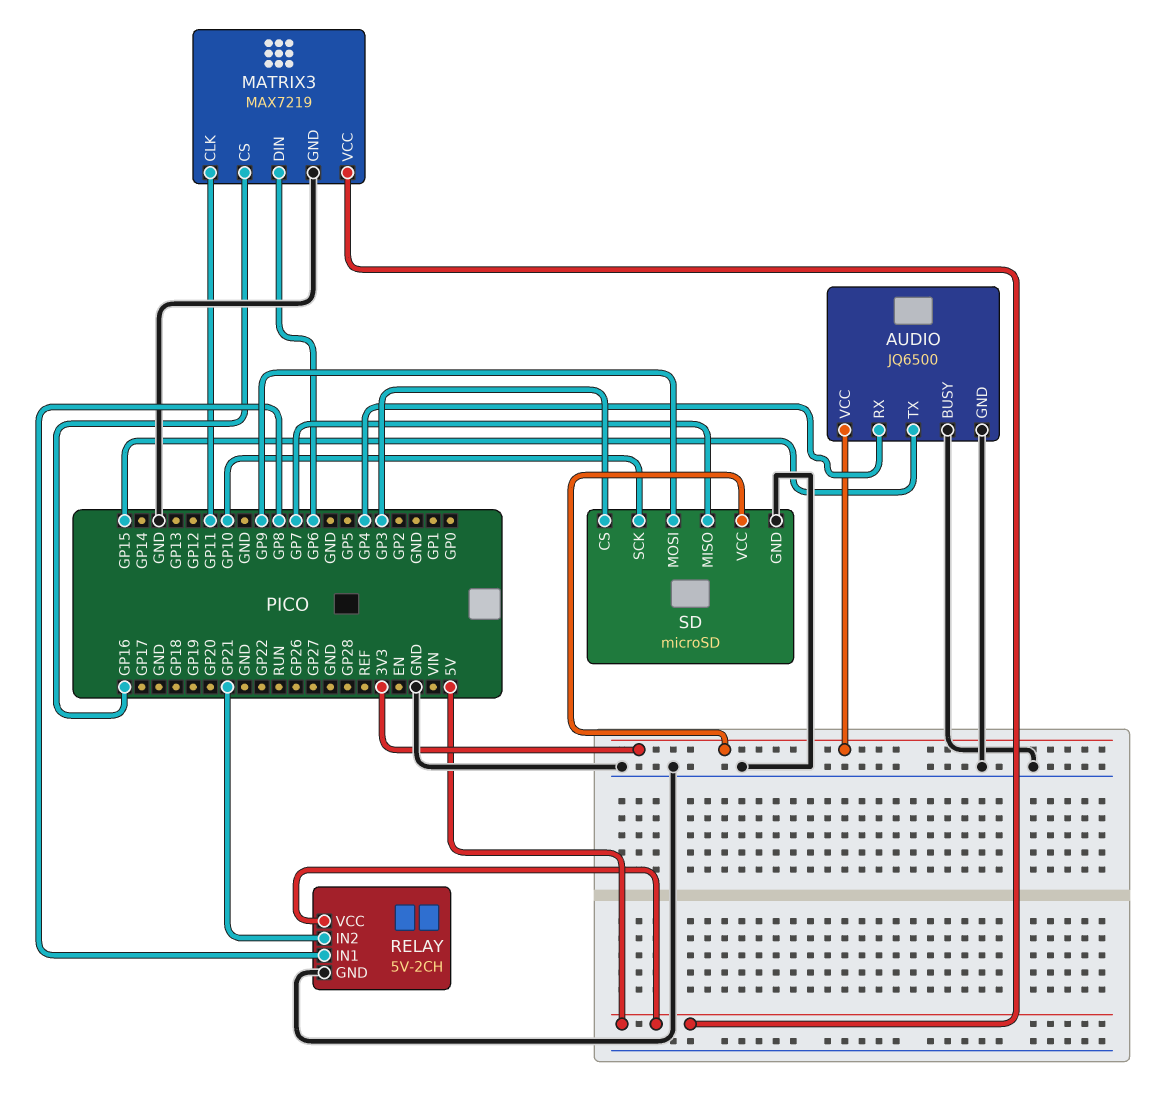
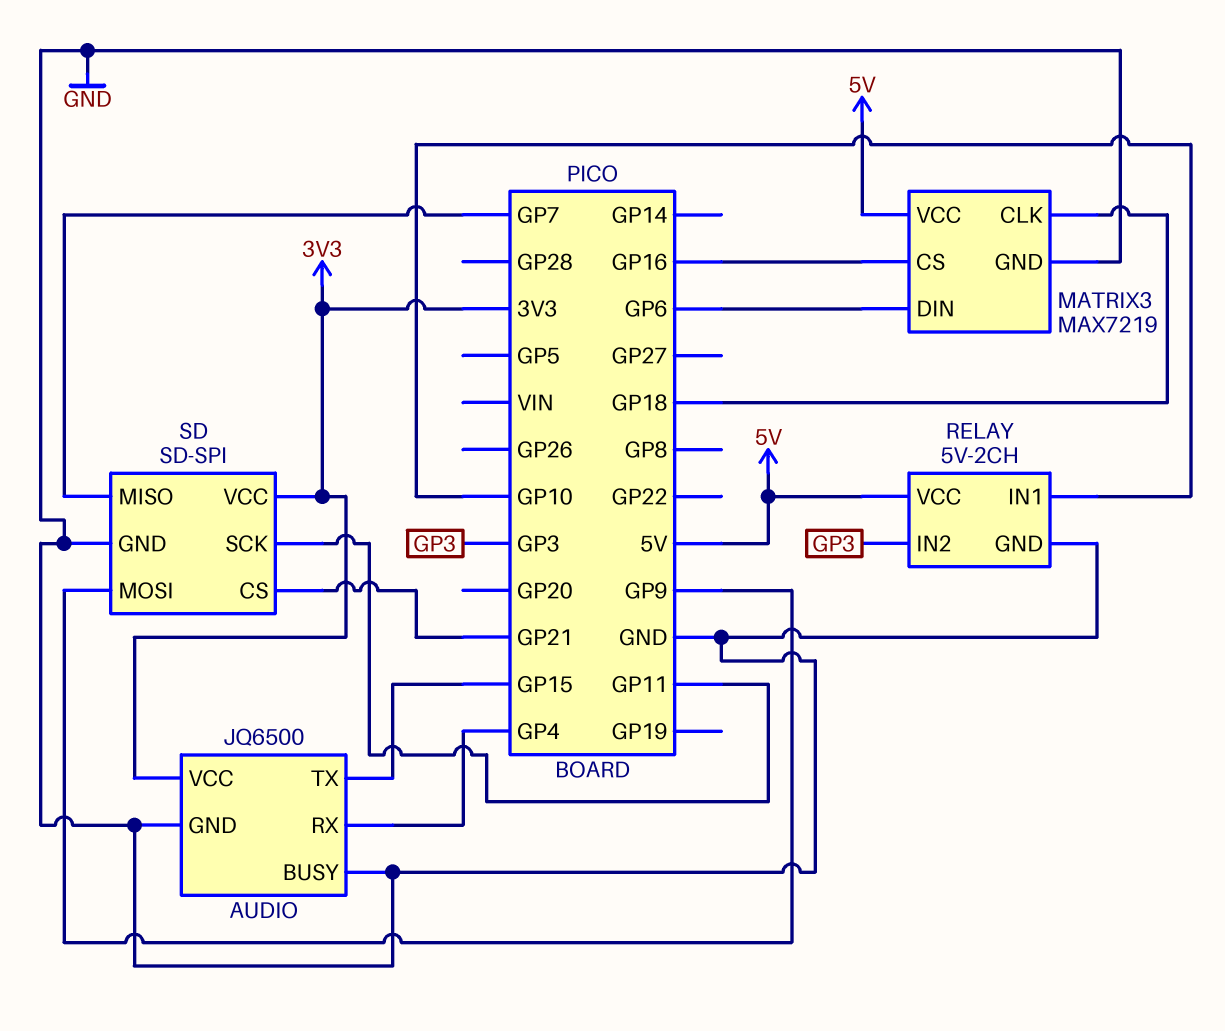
MATRIX3 pin CLK: GP11 -> GP18
RELAY pin IN1: GP8 -> GP10
RELAY pin IN2: GP21 -> GP3
SD: microSD -> SD-SPI
SD pin CS: GP3 -> GP21
SD pin SCK: GP10 -> GP11

